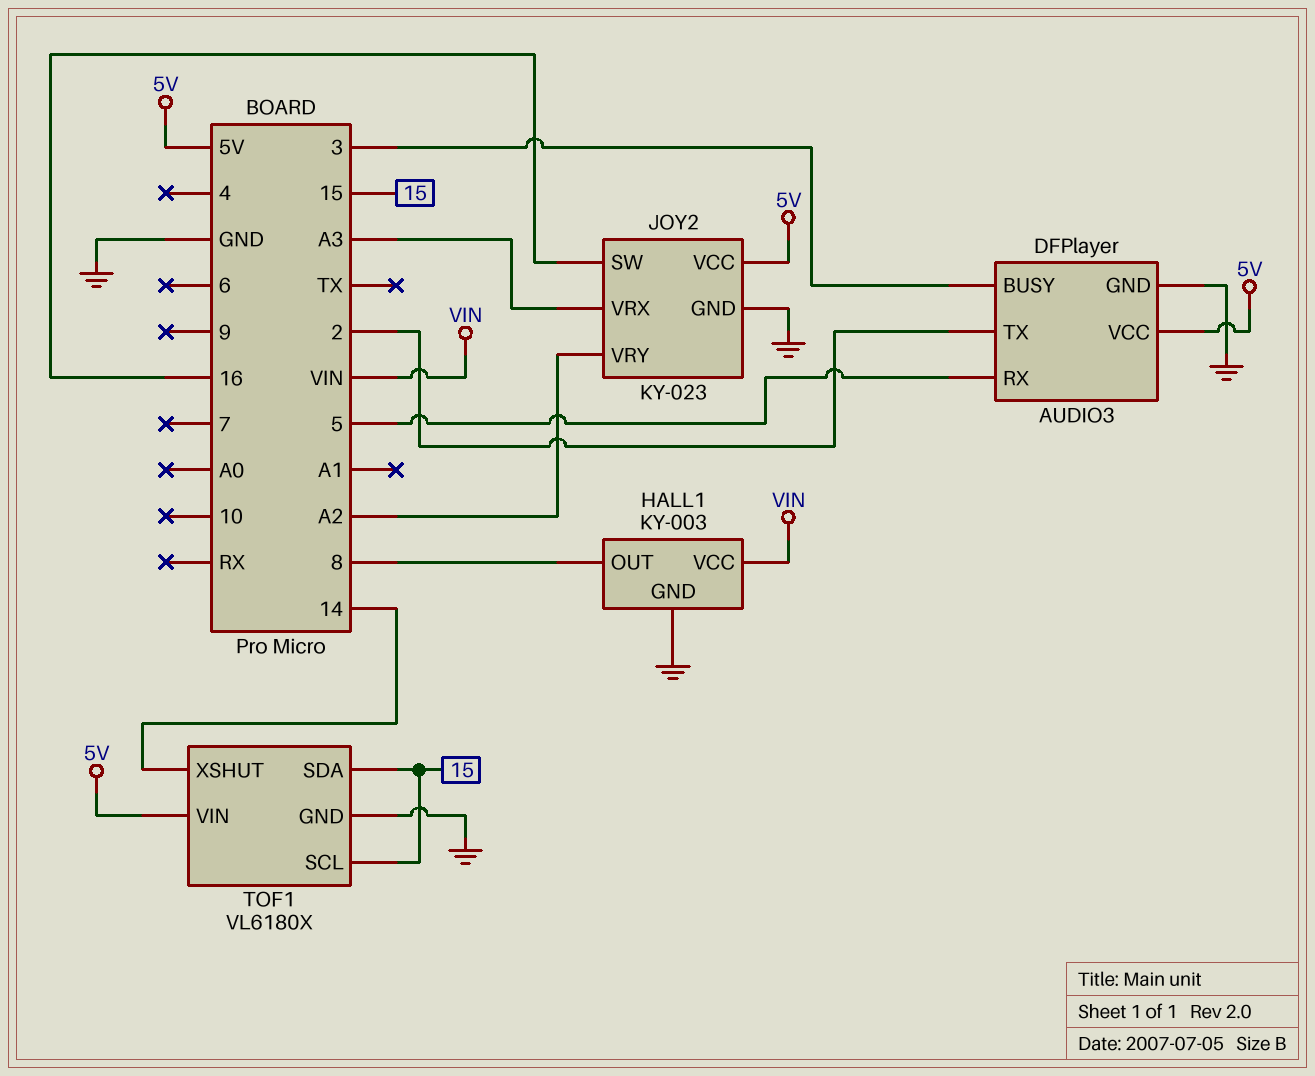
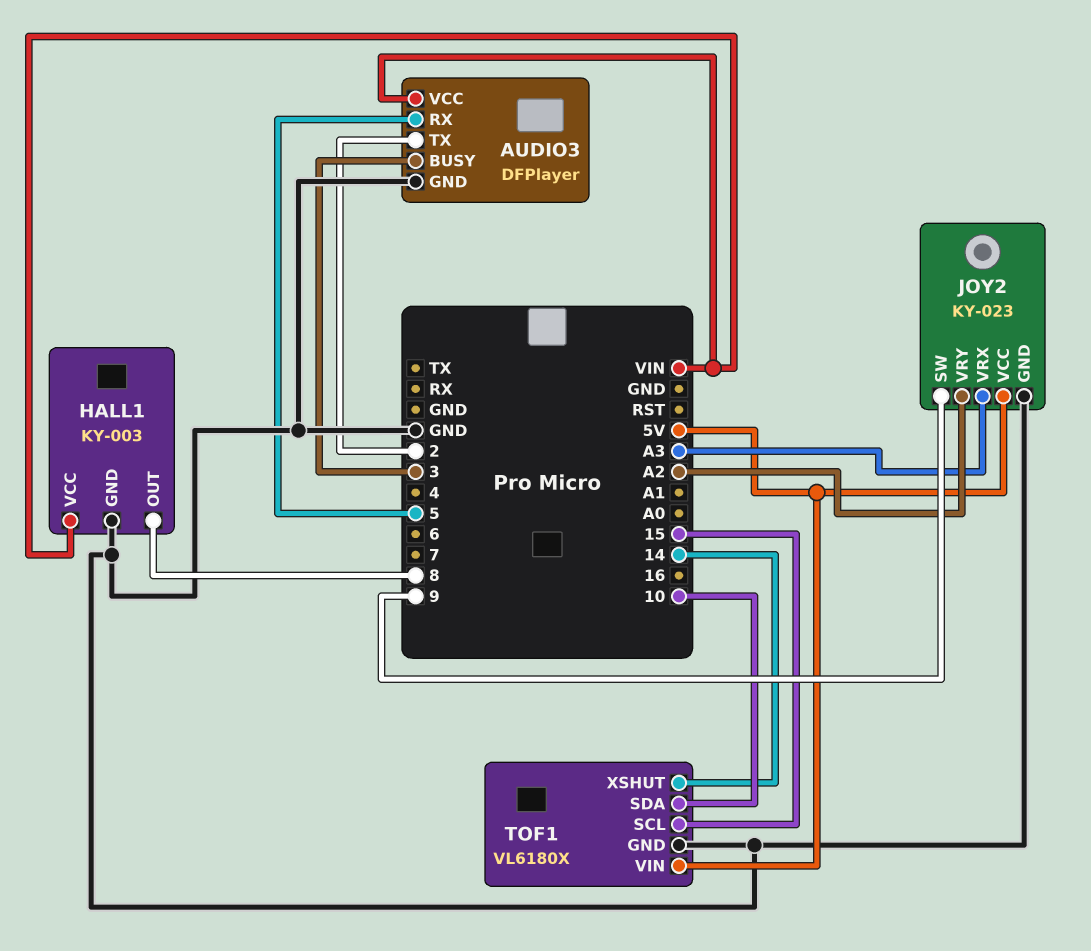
AUDIO3 pin VCC: 5V -> VIN
JOY2 pin SW: 16 -> 9
TOF1 pin SDA: 15 -> 10

